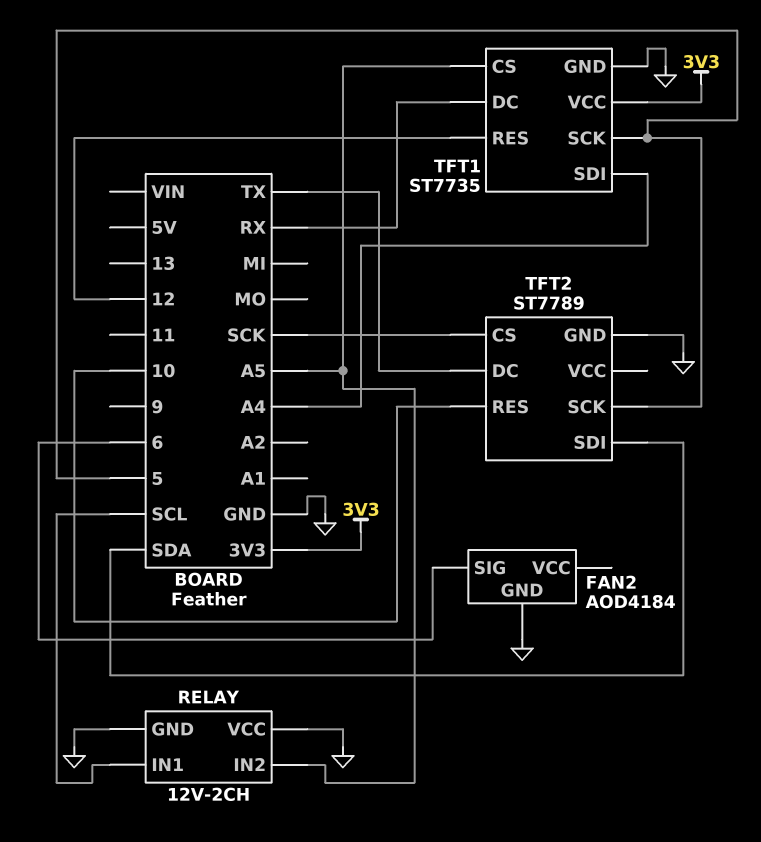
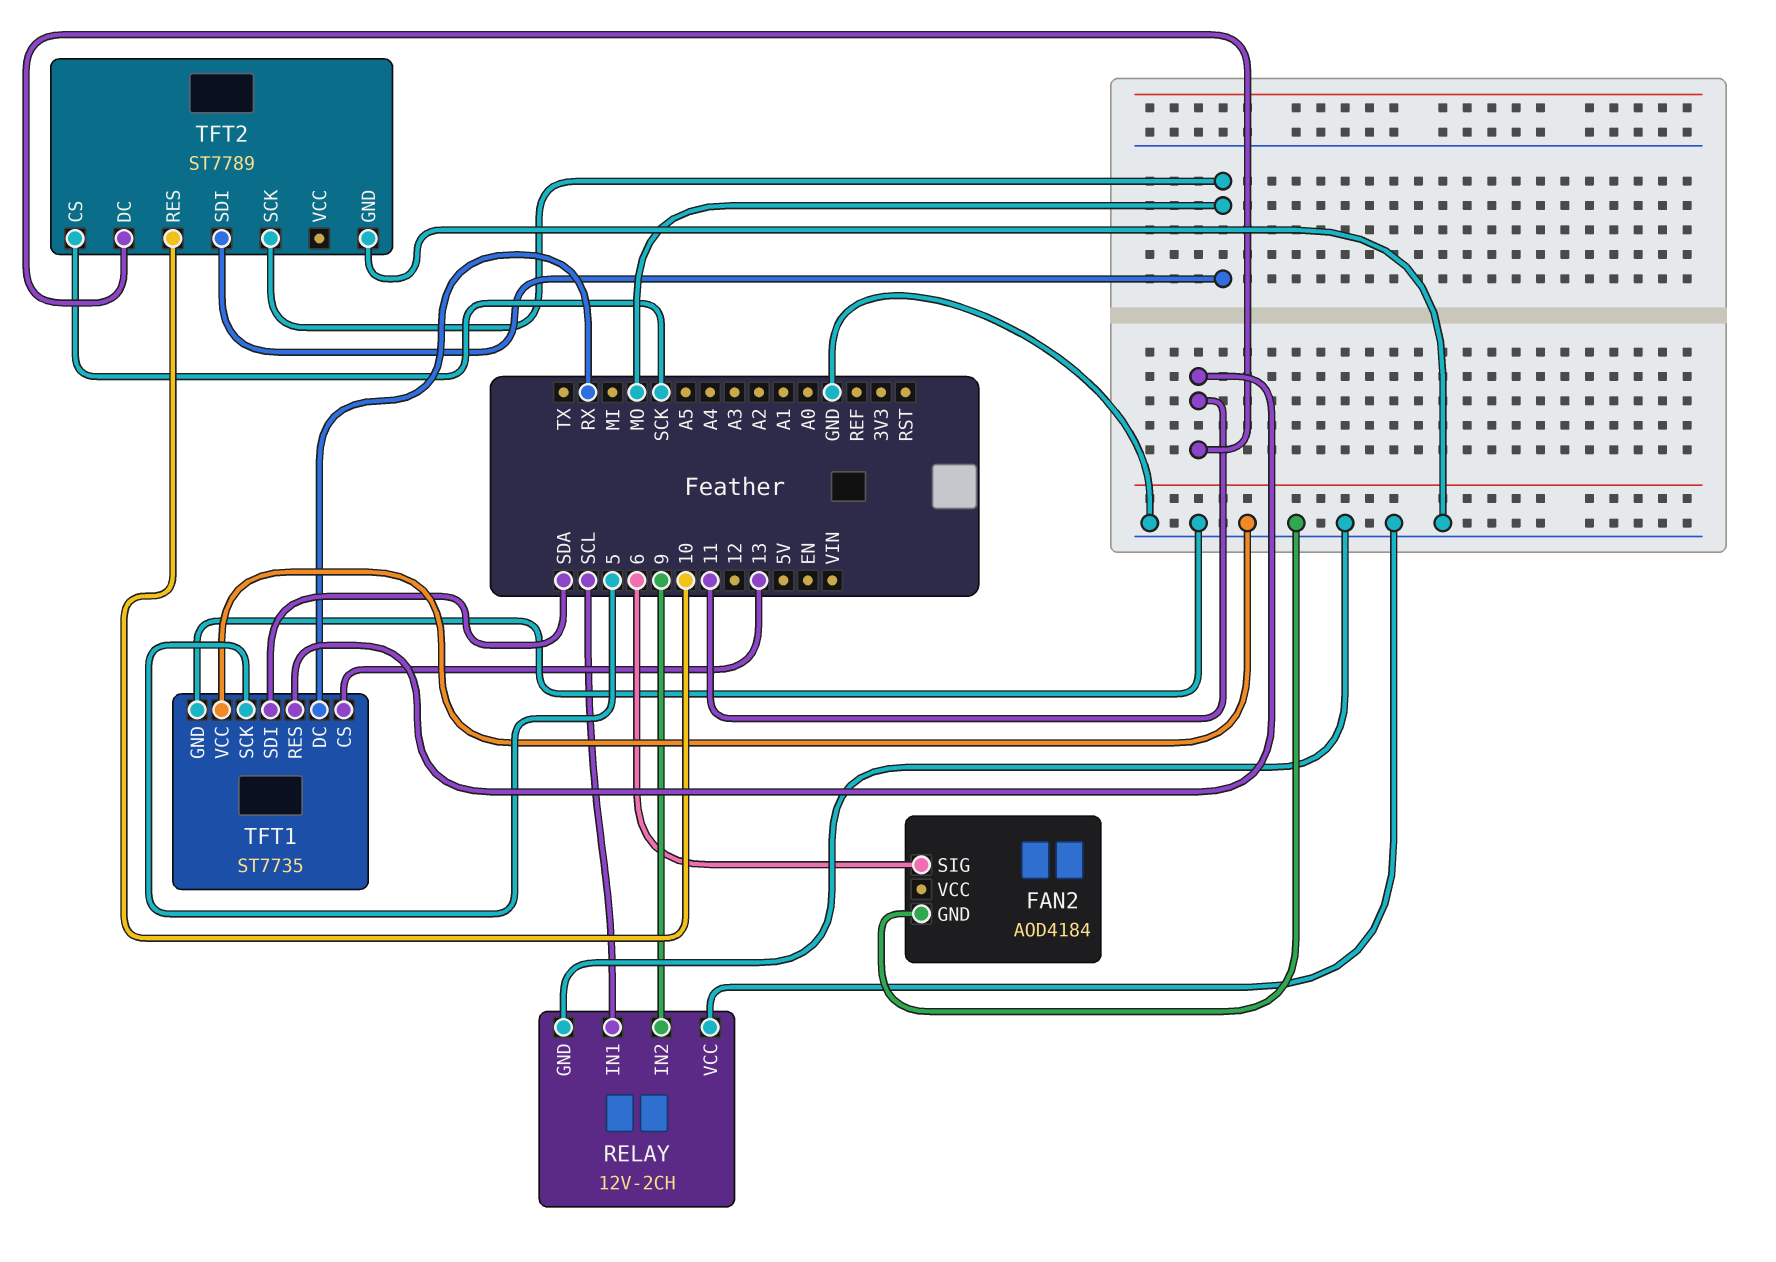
RELAY pin IN2: A5 -> 9
TFT1 pin CS: A5 -> 13
TFT1 pin RES: 12 -> 11
TFT1 pin SDI: A4 -> SDA
TFT1 pin VCC: 3V3 -> GND
TFT2 pin DC: TX -> 11
TFT2 pin SCK: 5 -> MO
TFT2 pin SDI: SDA -> MO

